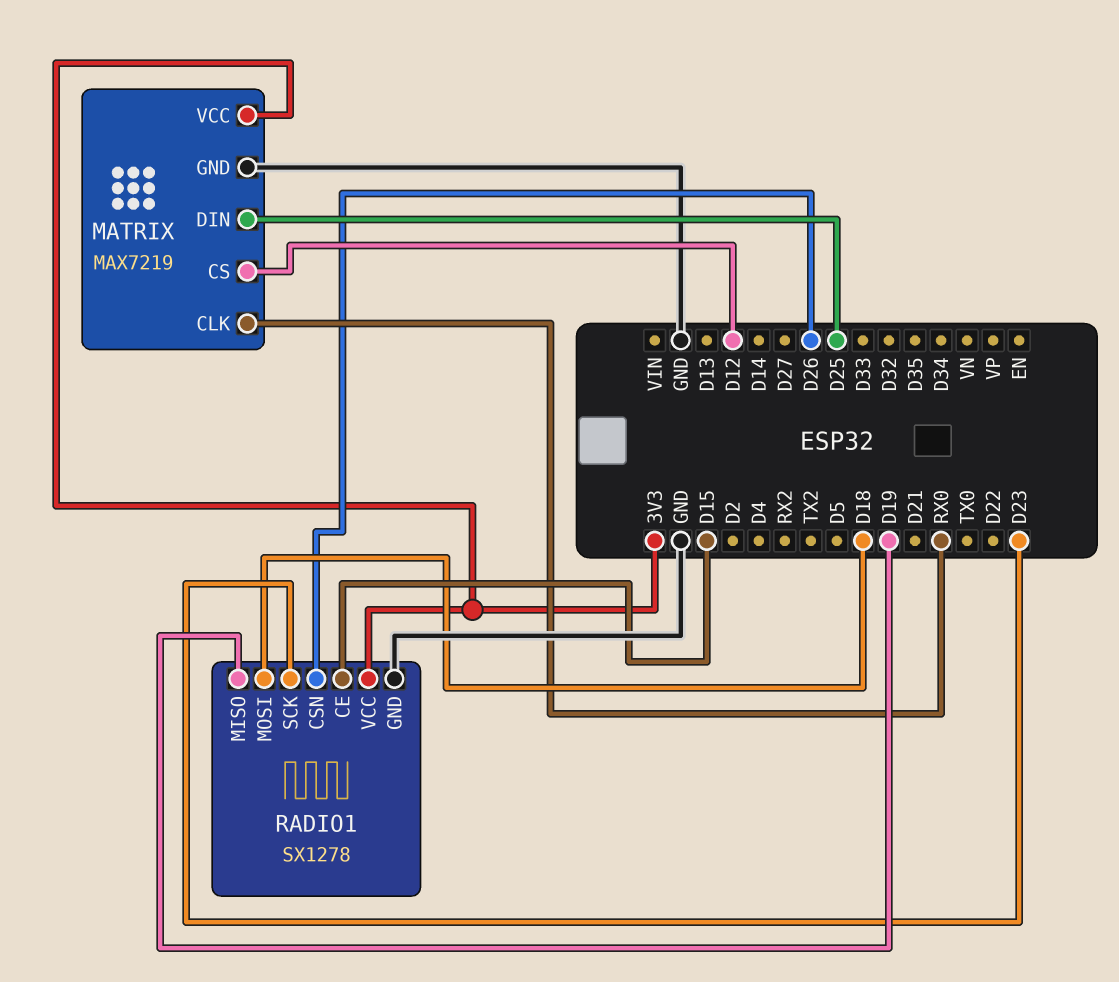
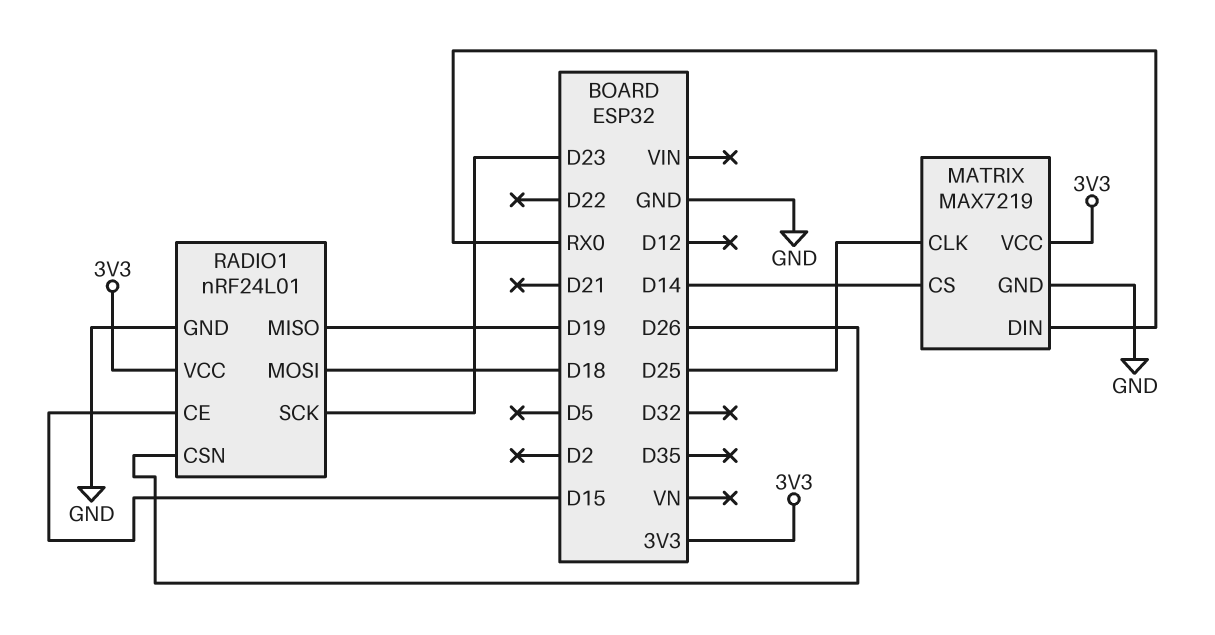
MATRIX pin CLK: RX0 -> D25
MATRIX pin CS: D12 -> D14
MATRIX pin DIN: D25 -> RX0
RADIO1: SX1278 -> nRF24L01

